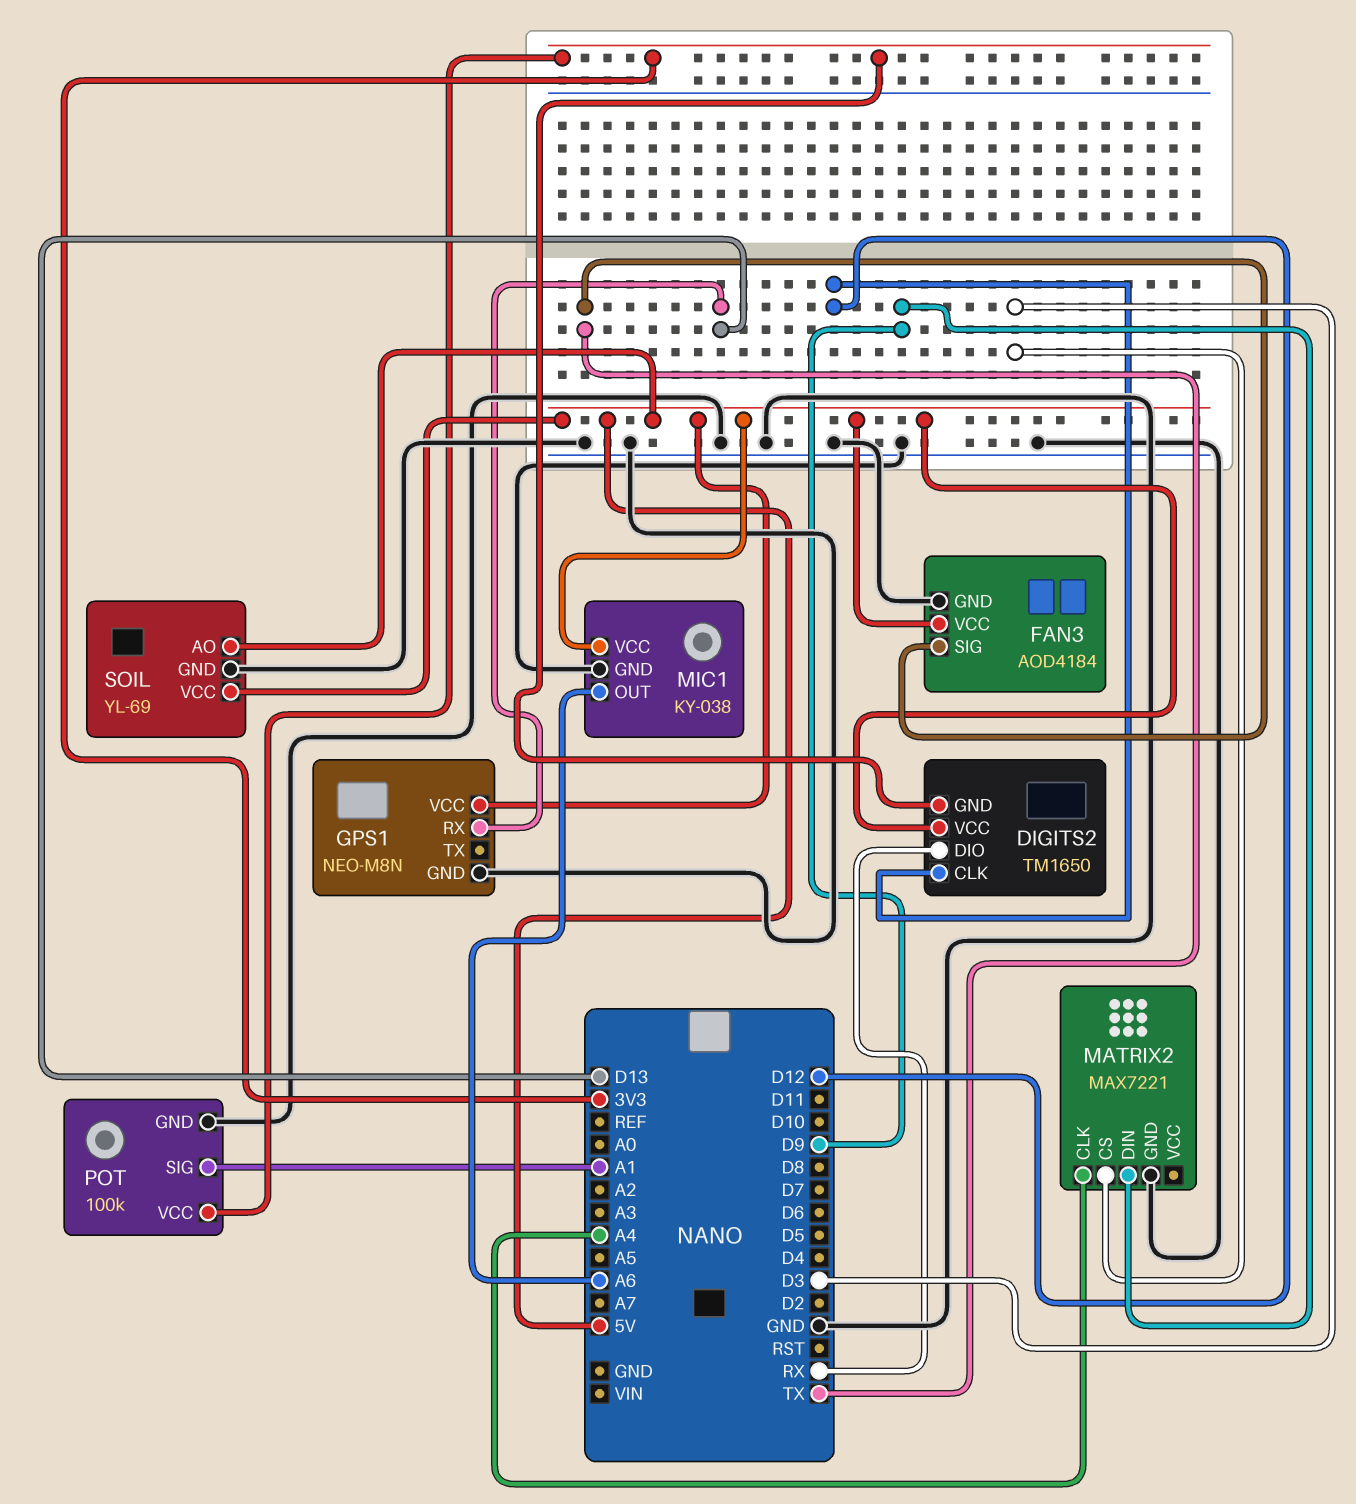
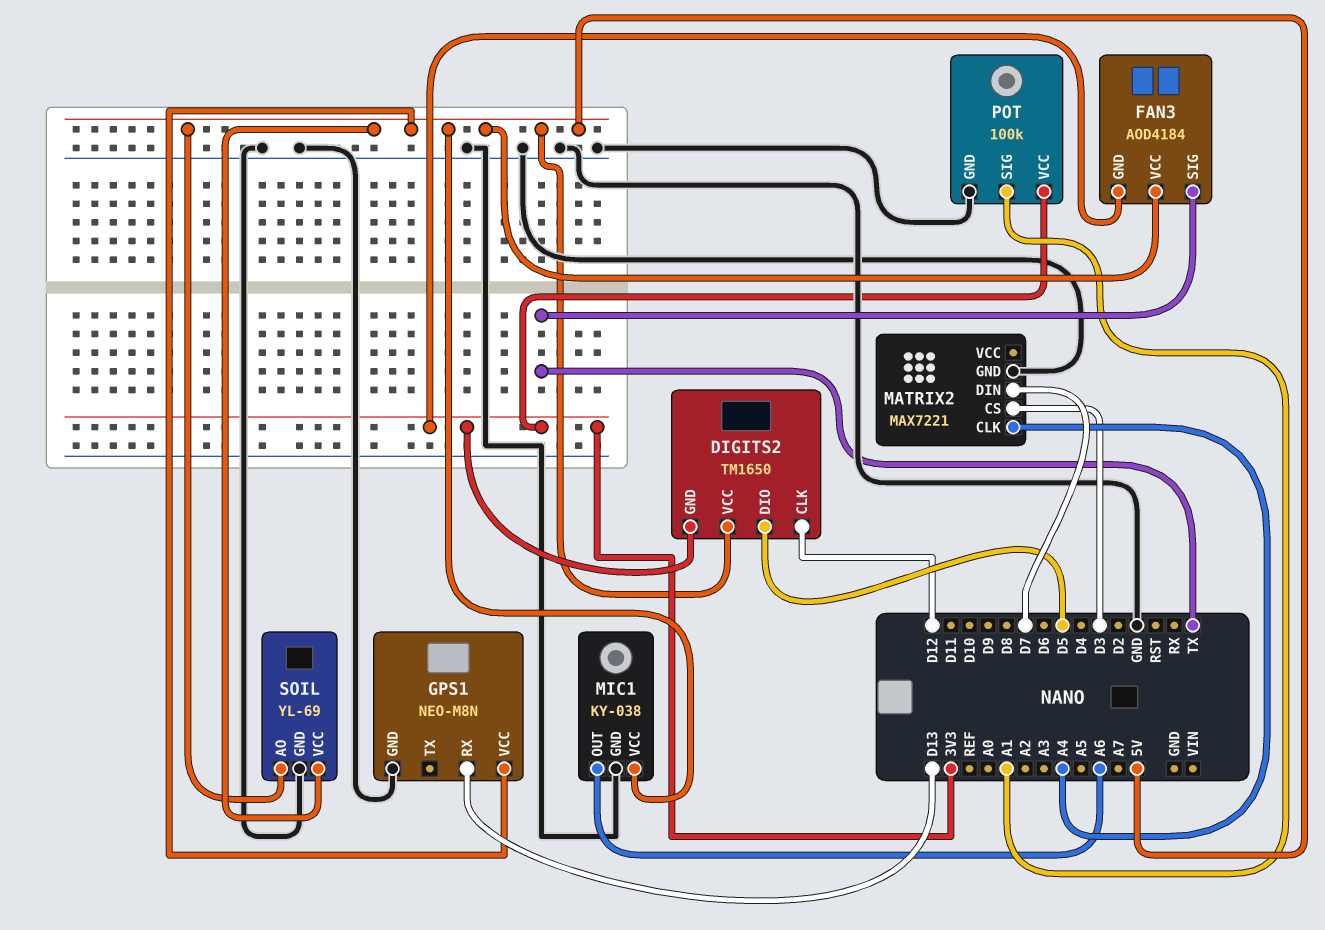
DIGITS2 pin DIO: RX -> D5
FAN3 pin GND: GND -> 3V3
MATRIX2 pin DIN: D9 -> D7

